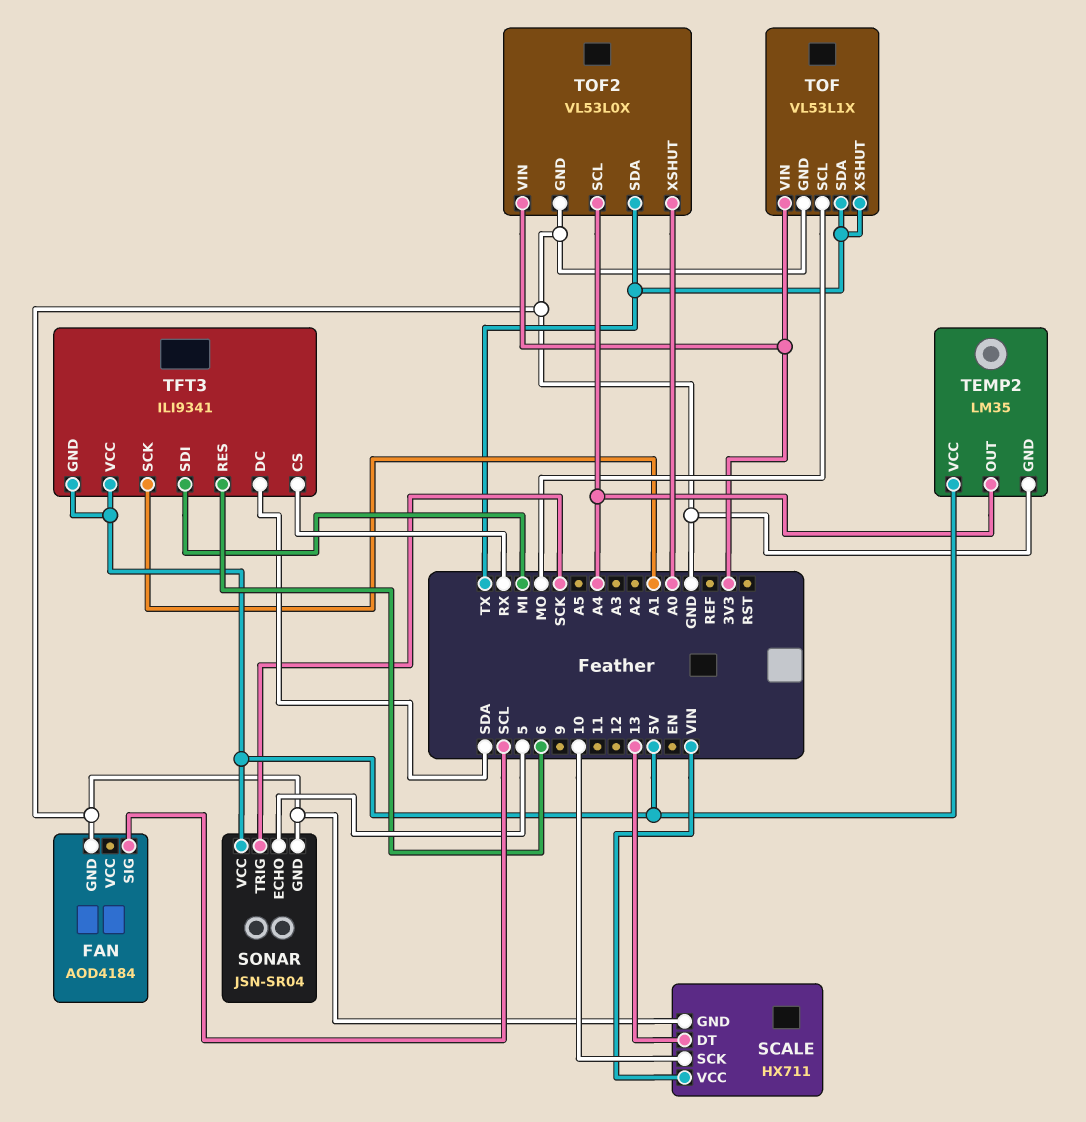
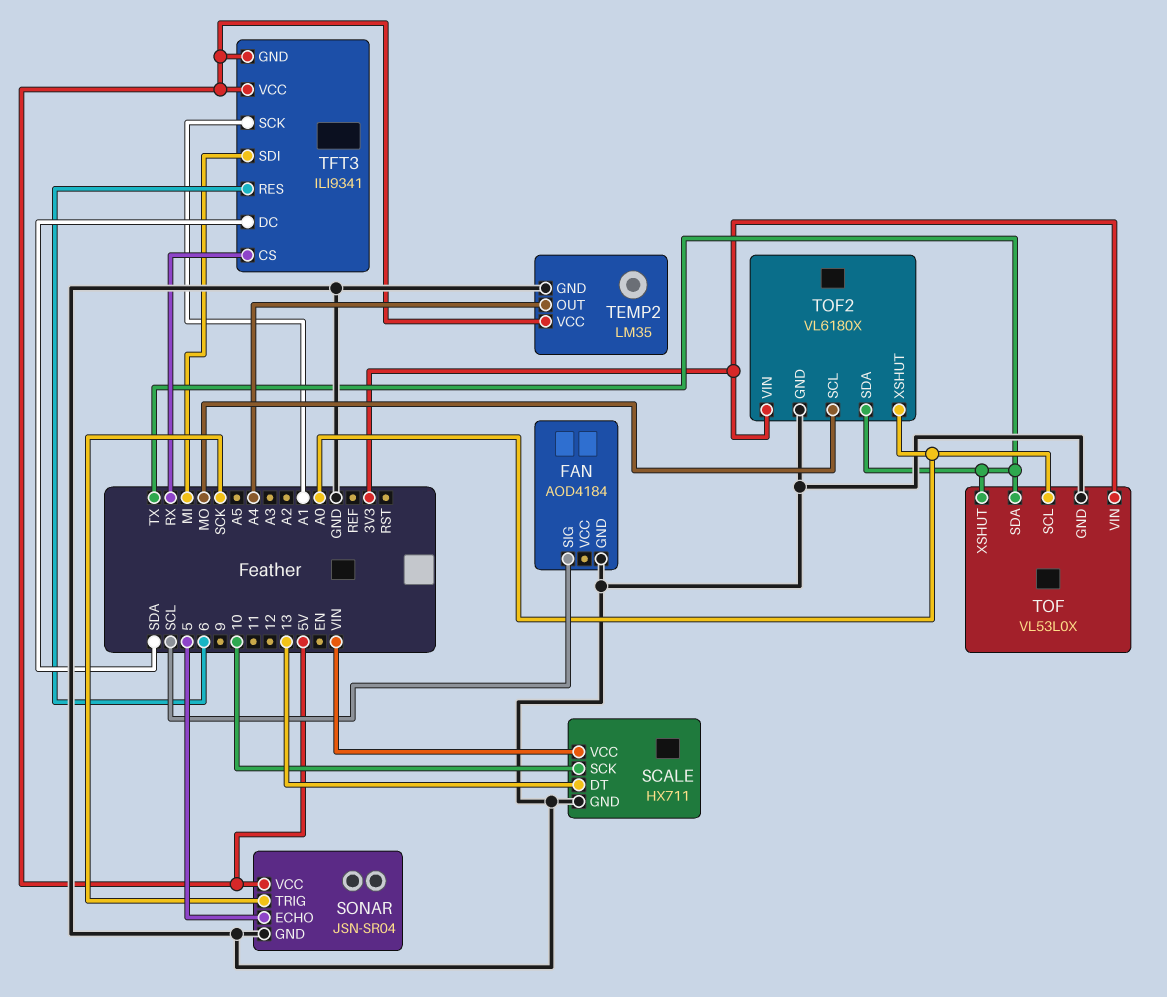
TOF: VL53L1X -> VL53L0X
TOF pin SCL: MO -> A0
TOF2: VL53L0X -> VL6180X
TOF2 pin SCL: A4 -> MO

